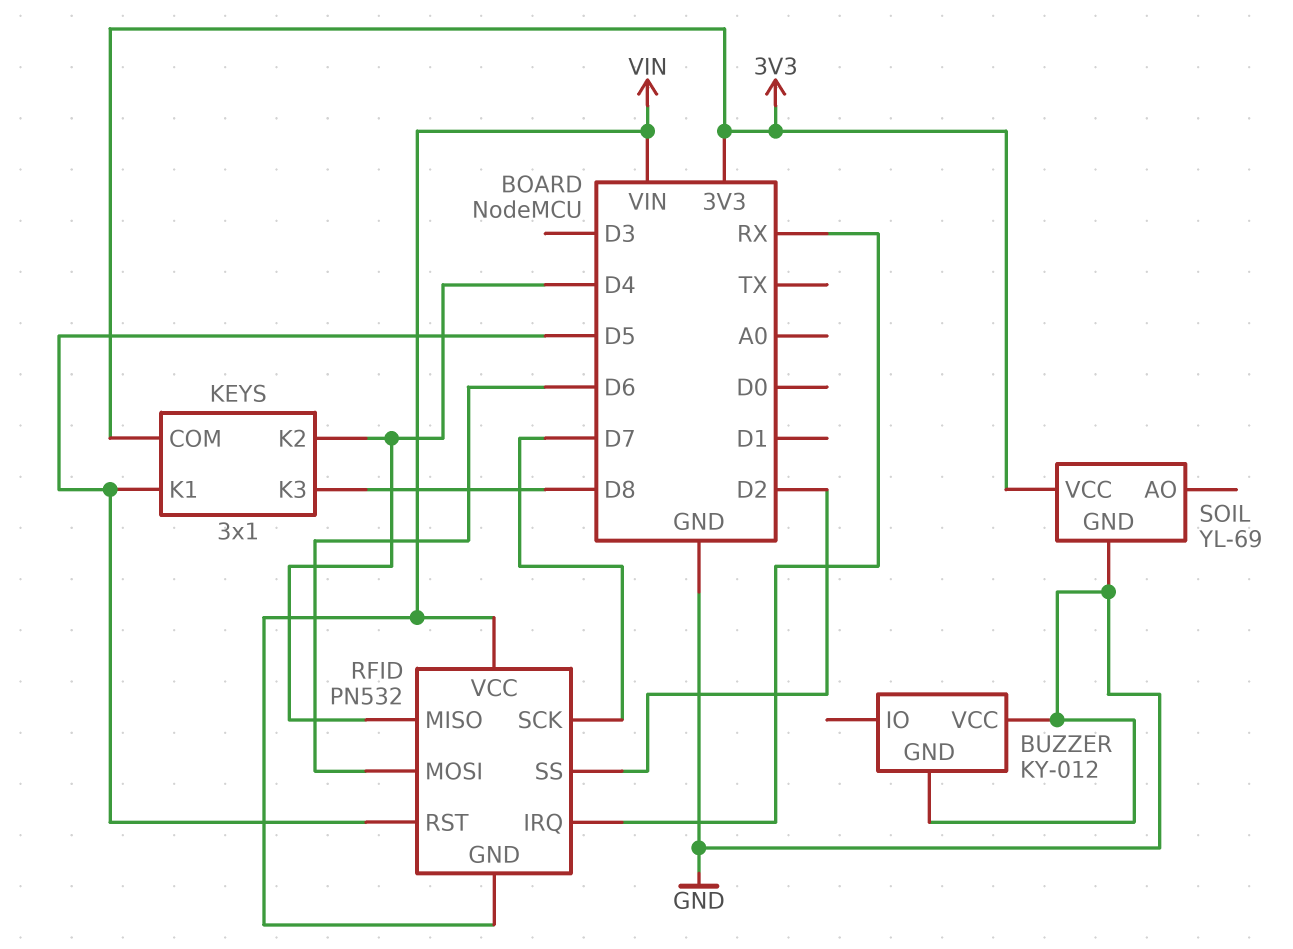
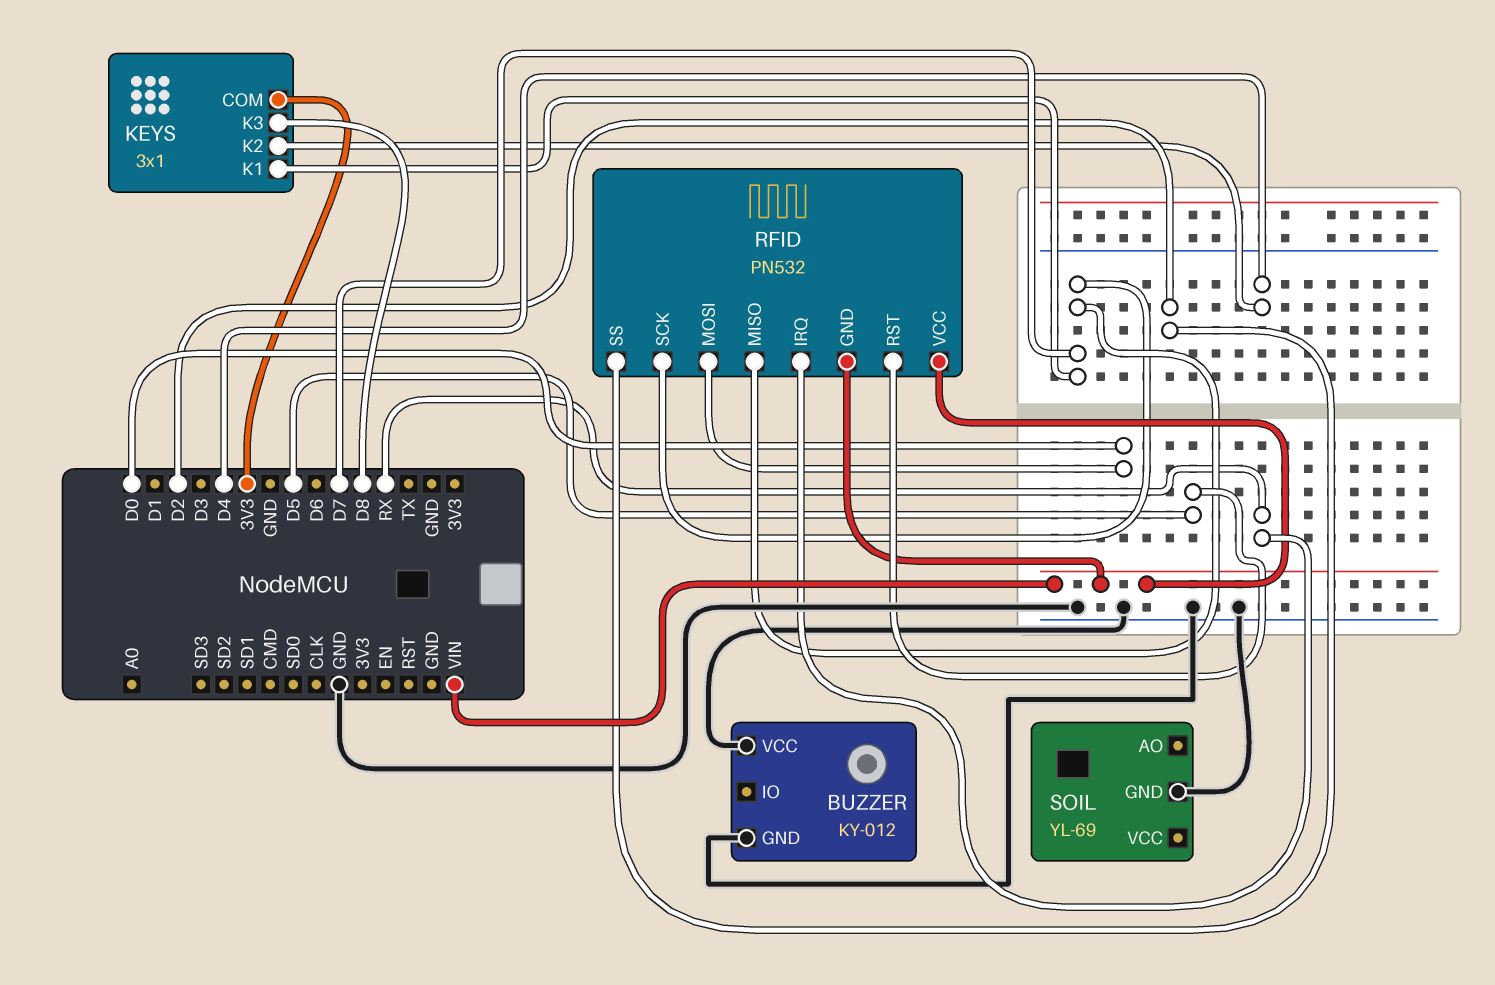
KEYS pin K1: D5 -> D7
RFID pin MISO: D4 -> D7
RFID pin MOSI: D6 -> D0
SOIL pin VCC: 3V3 -> none

